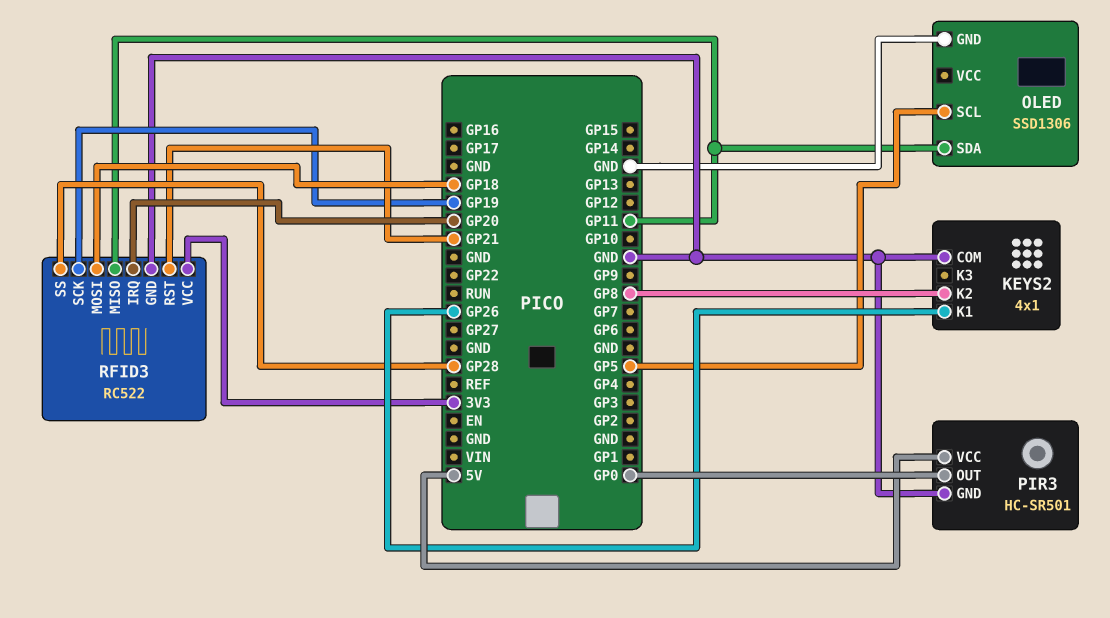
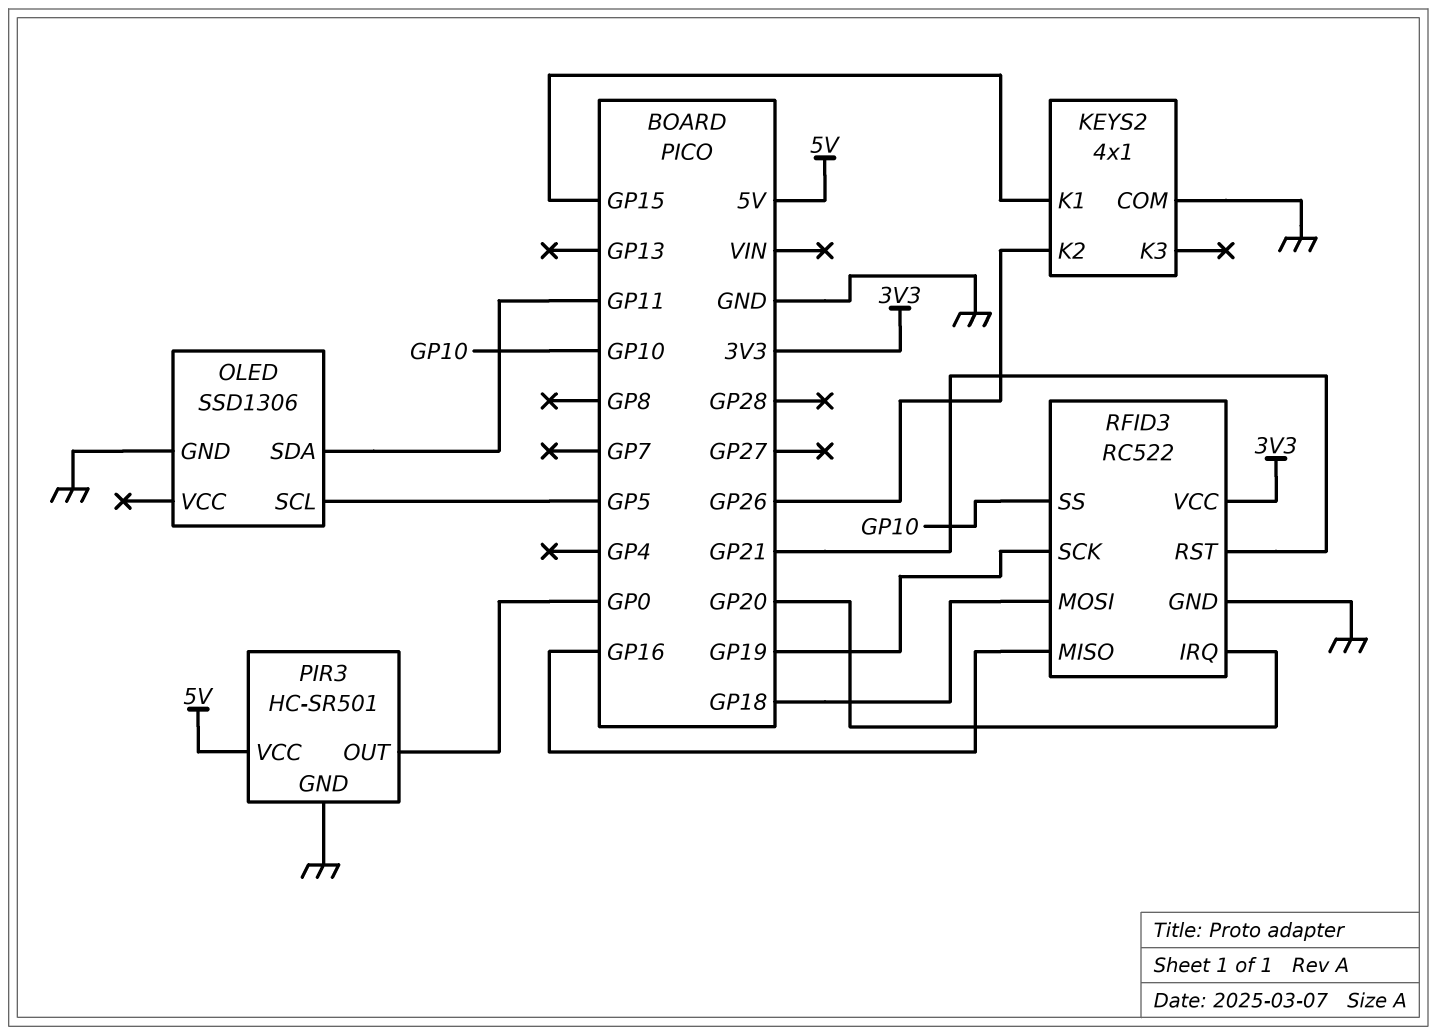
KEYS2 pin K1: GP26 -> GP15
KEYS2 pin K2: GP8 -> GP26
RFID3 pin MISO: GP11 -> GP16
RFID3 pin SS: GP28 -> GP10

